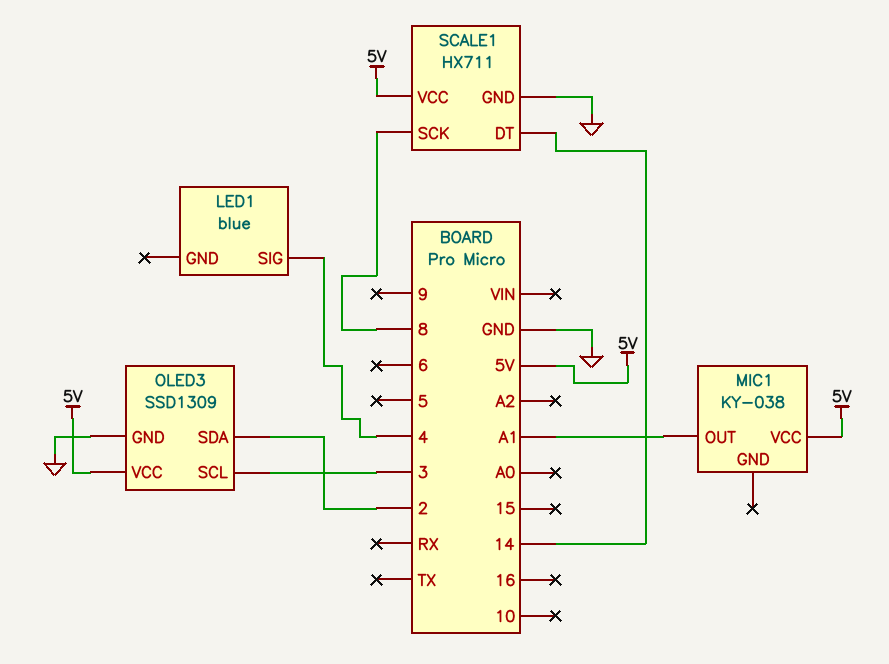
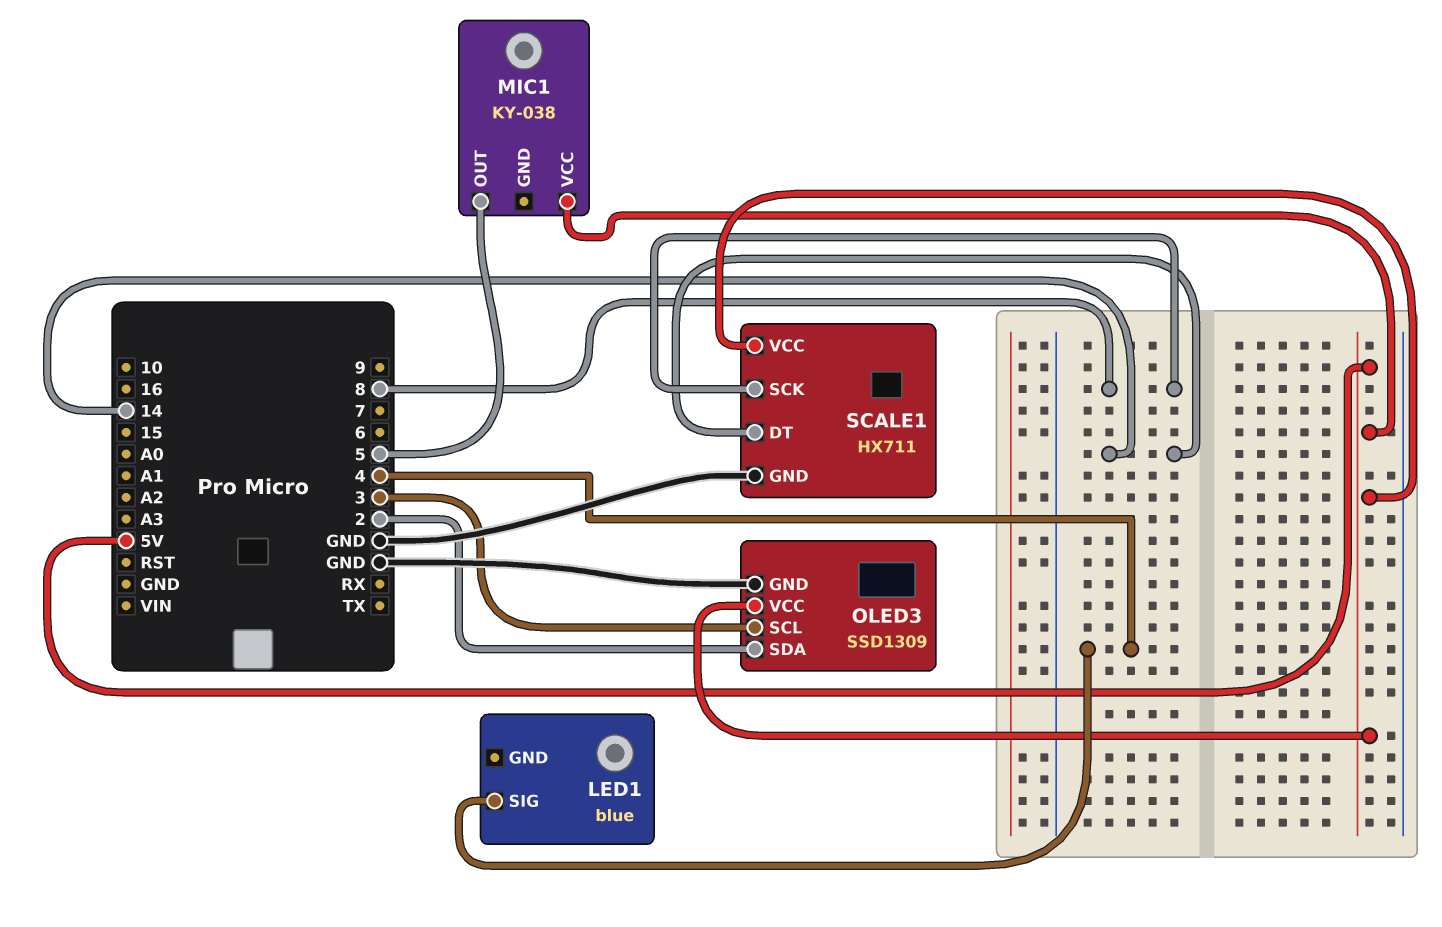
MIC1 pin OUT: A1 -> 5

